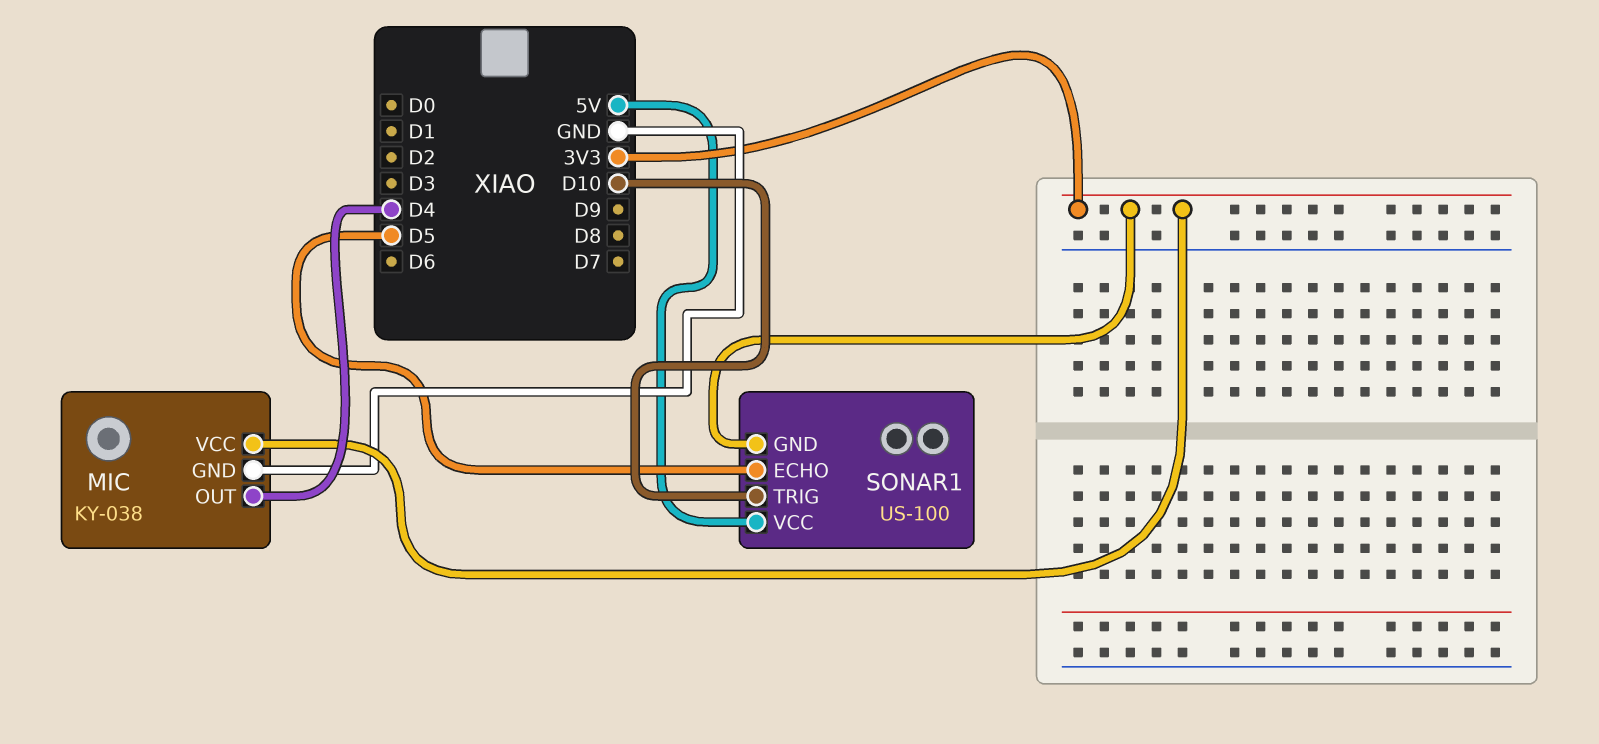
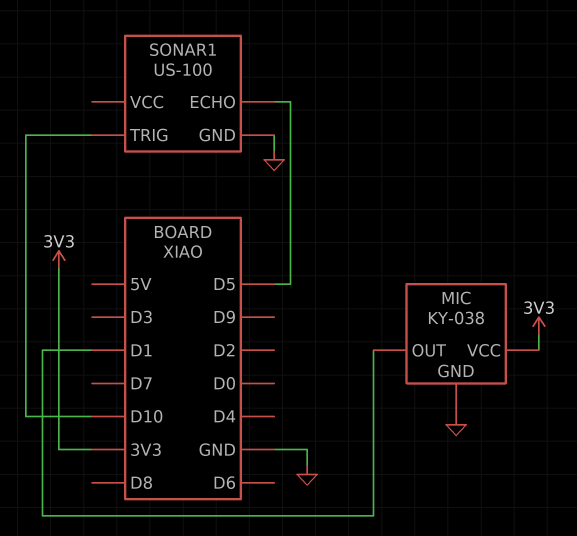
MIC pin OUT: D4 -> D1
SONAR1 pin GND: 3V3 -> GND
SONAR1 pin VCC: 5V -> none

